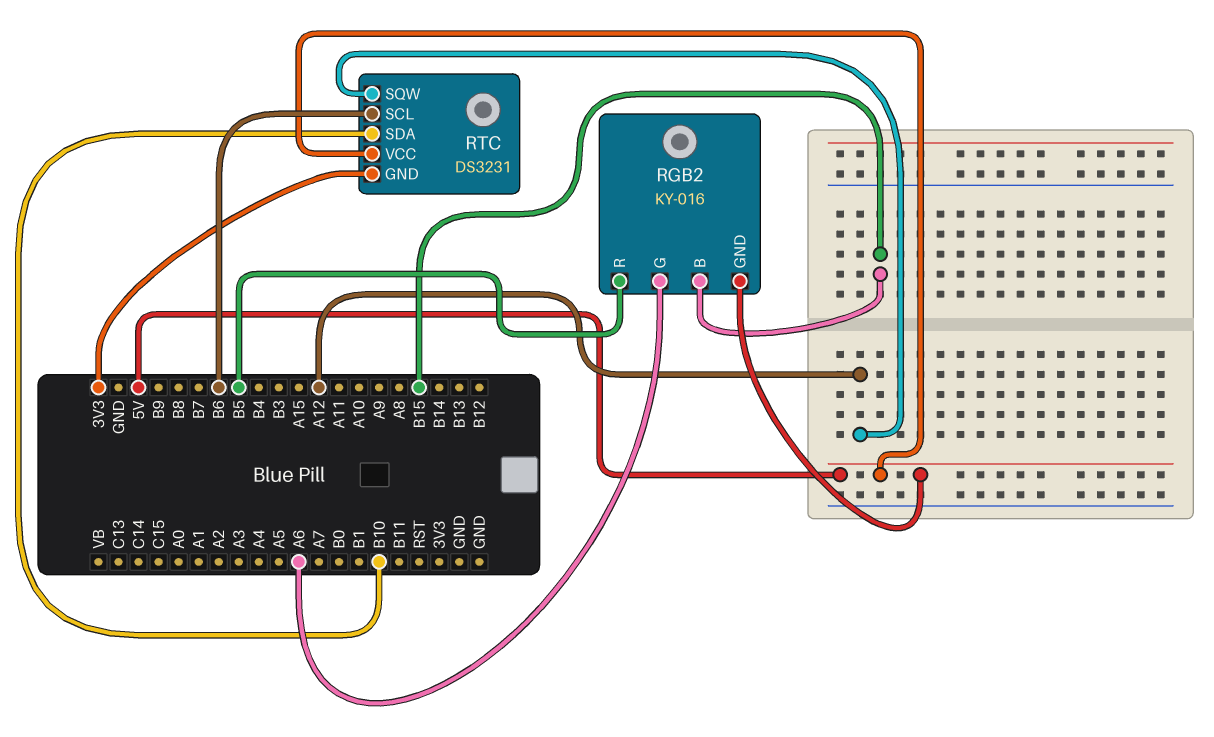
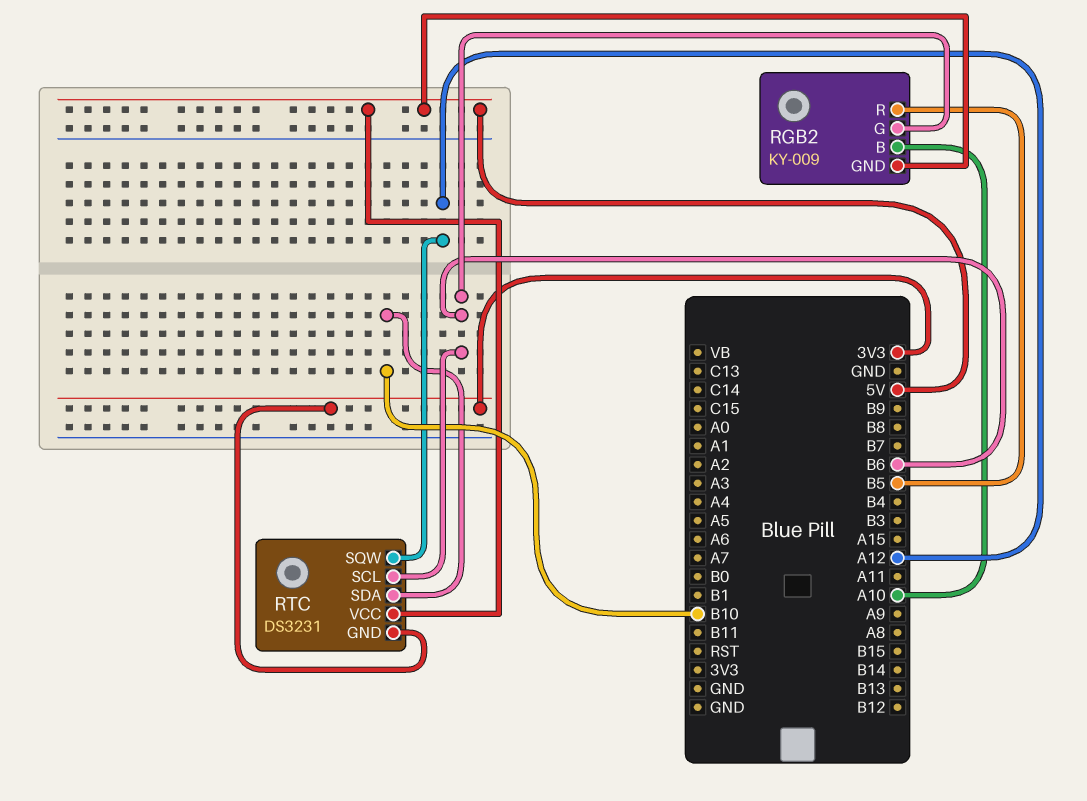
RGB2: KY-016 -> KY-009
RGB2 pin B: B15 -> A10
RGB2 pin G: A6 -> B6

